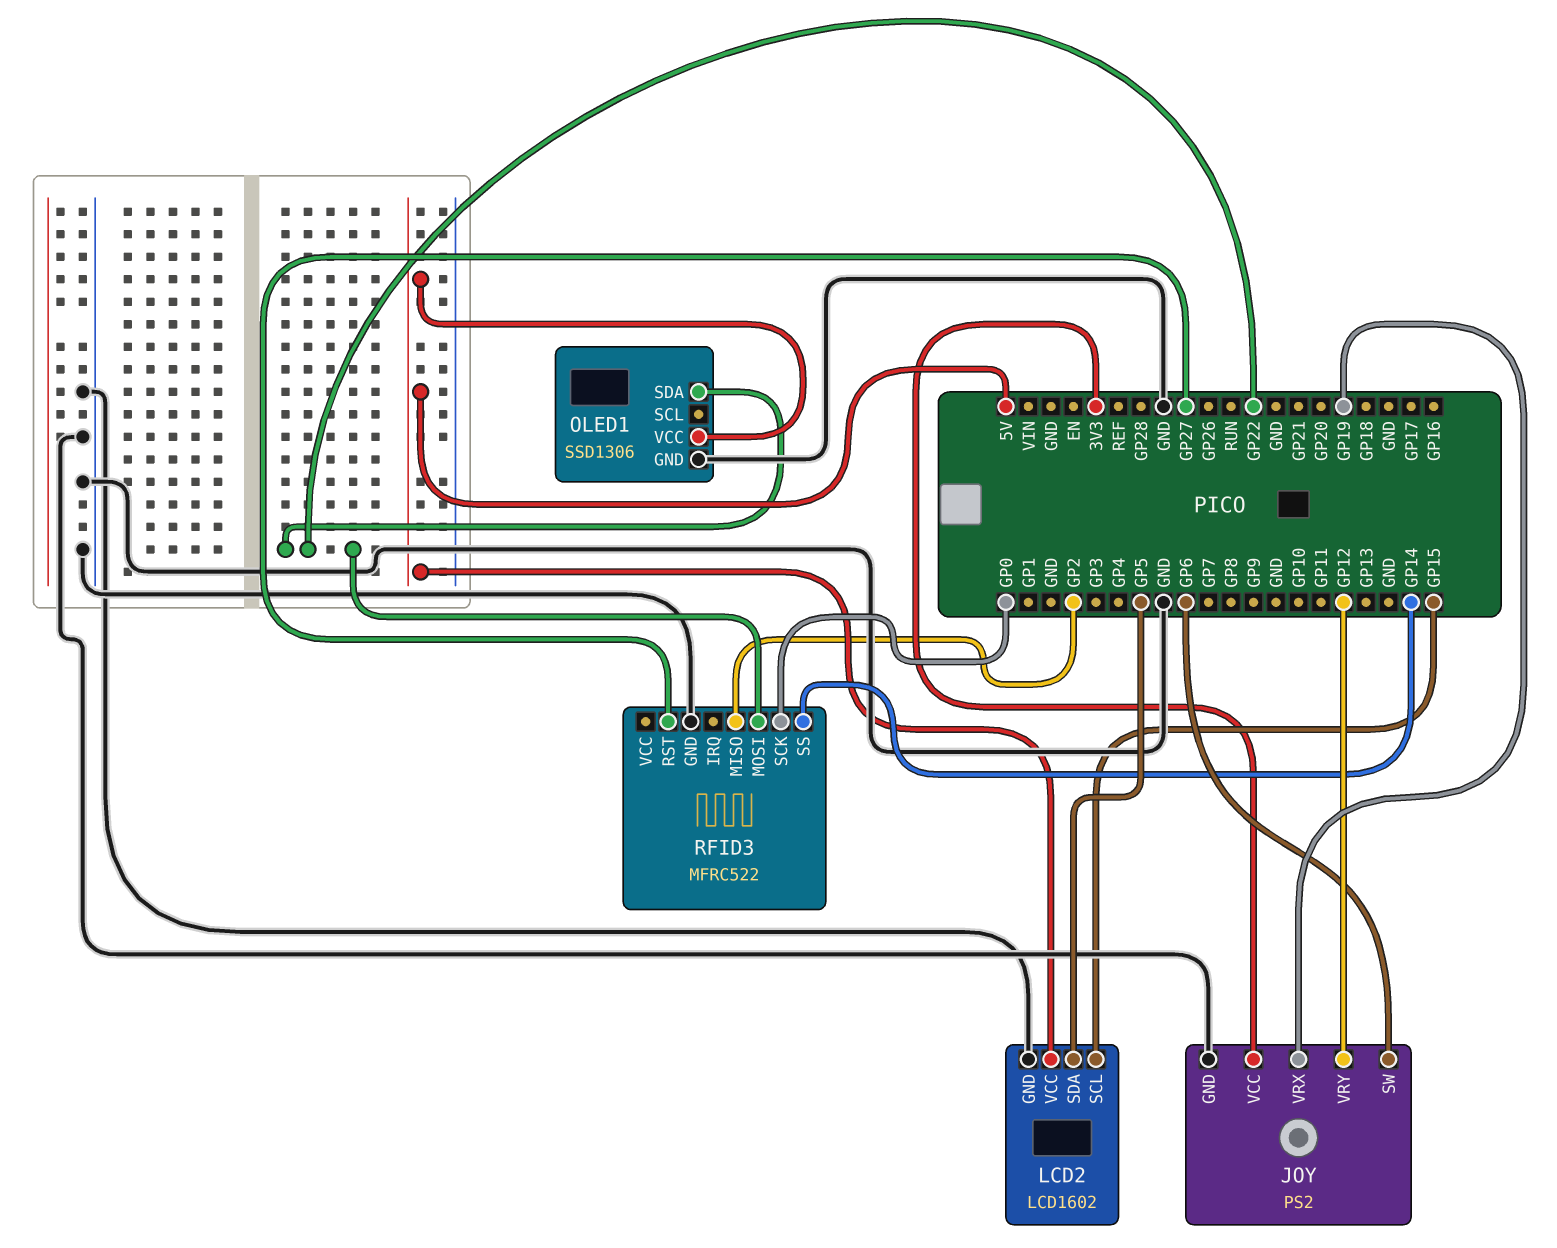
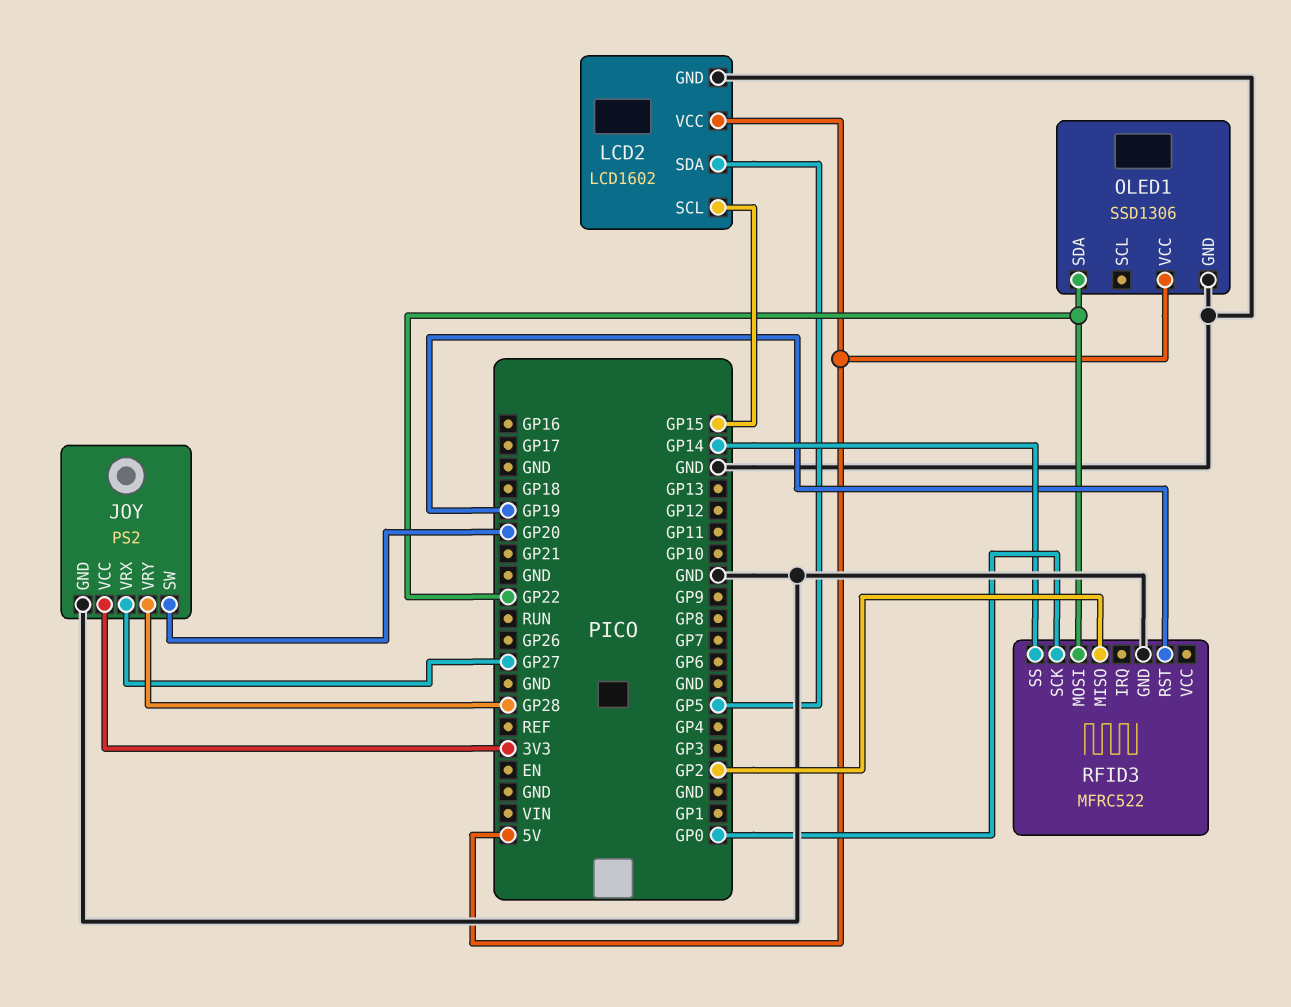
JOY pin SW: GP6 -> GP20
JOY pin VRX: GP19 -> GP27
JOY pin VRY: GP12 -> GP28
RFID3 pin RST: GP27 -> GP19

